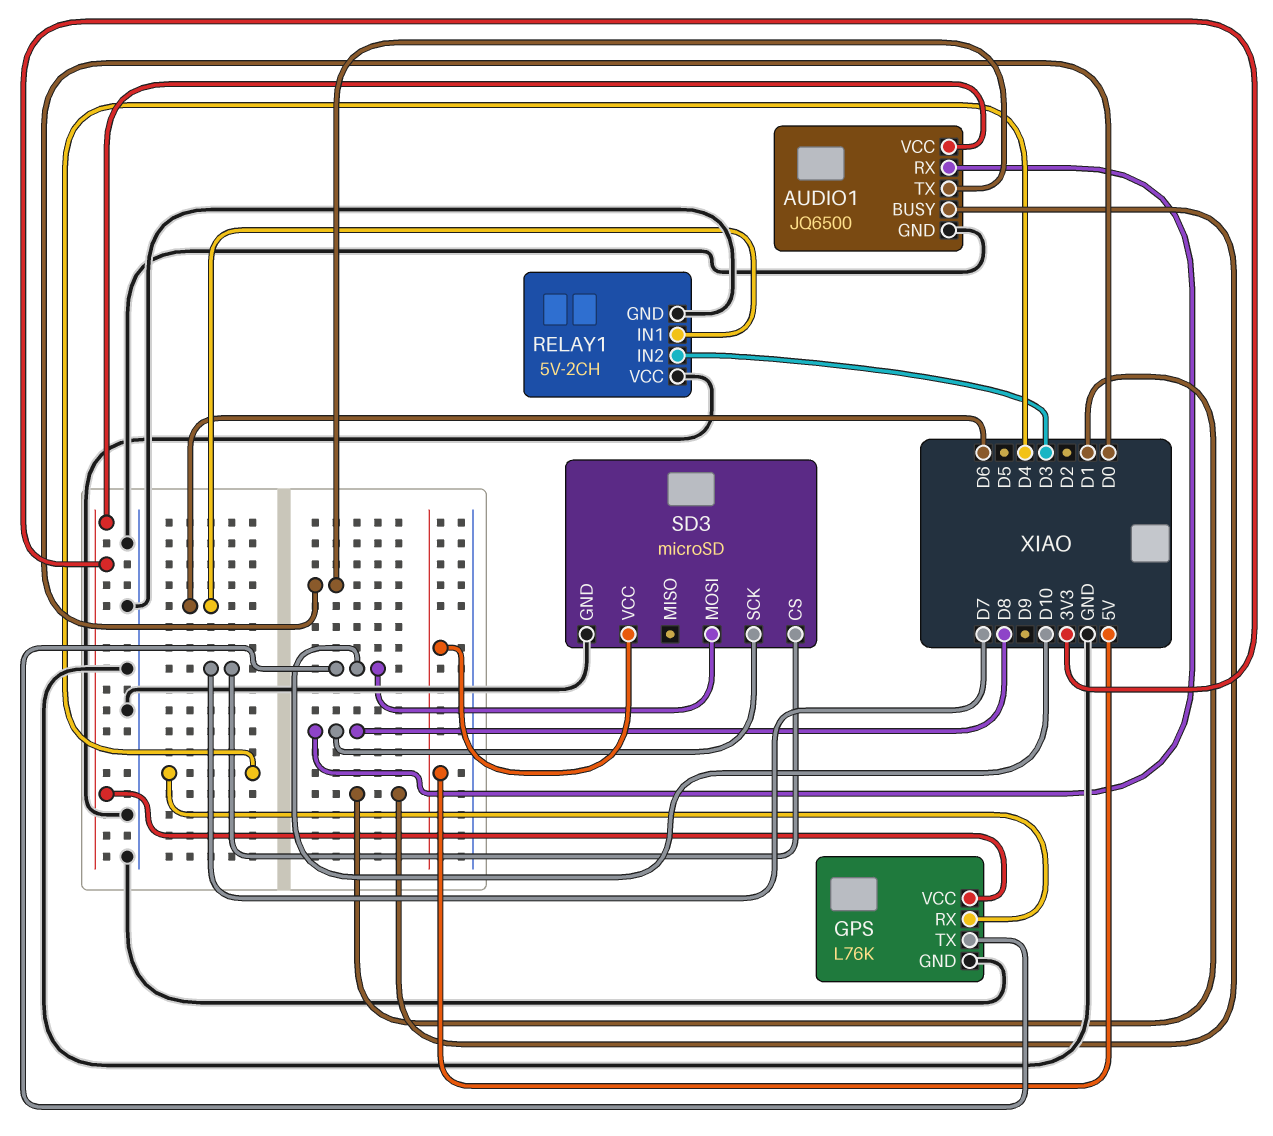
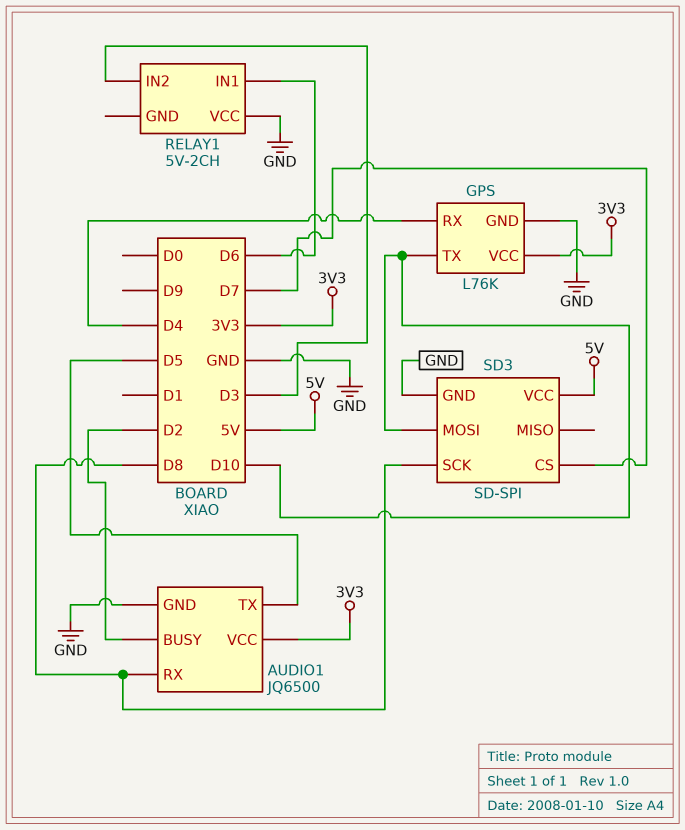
AUDIO1 pin BUSY: D1 -> D2
AUDIO1 pin TX: D0 -> D5
RELAY1 pin GND: GND -> none
SD3: microSD -> SD-SPI

